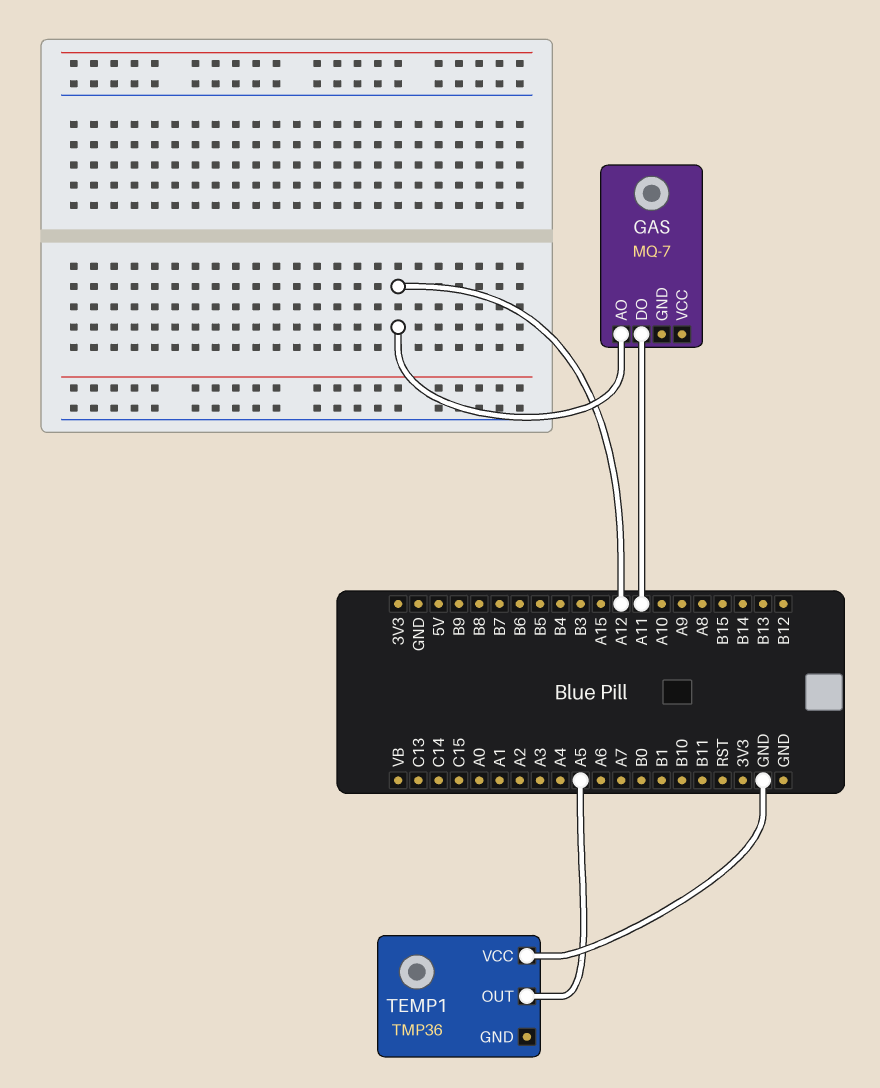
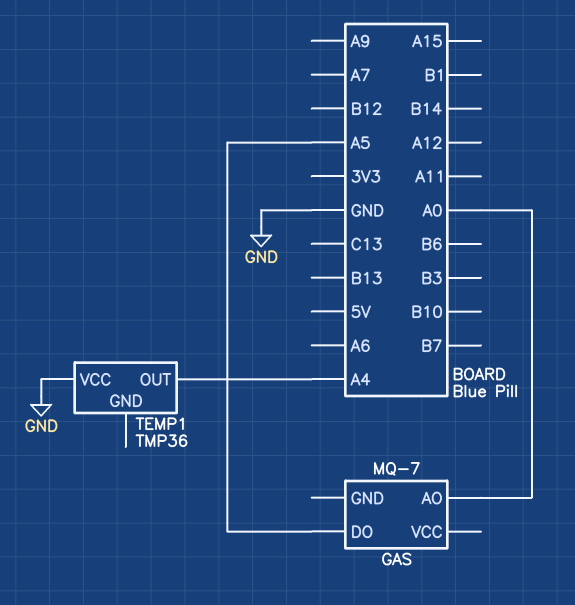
GAS pin AO: A12 -> A0
GAS pin DO: A11 -> A5
TEMP1 pin OUT: A5 -> A4

